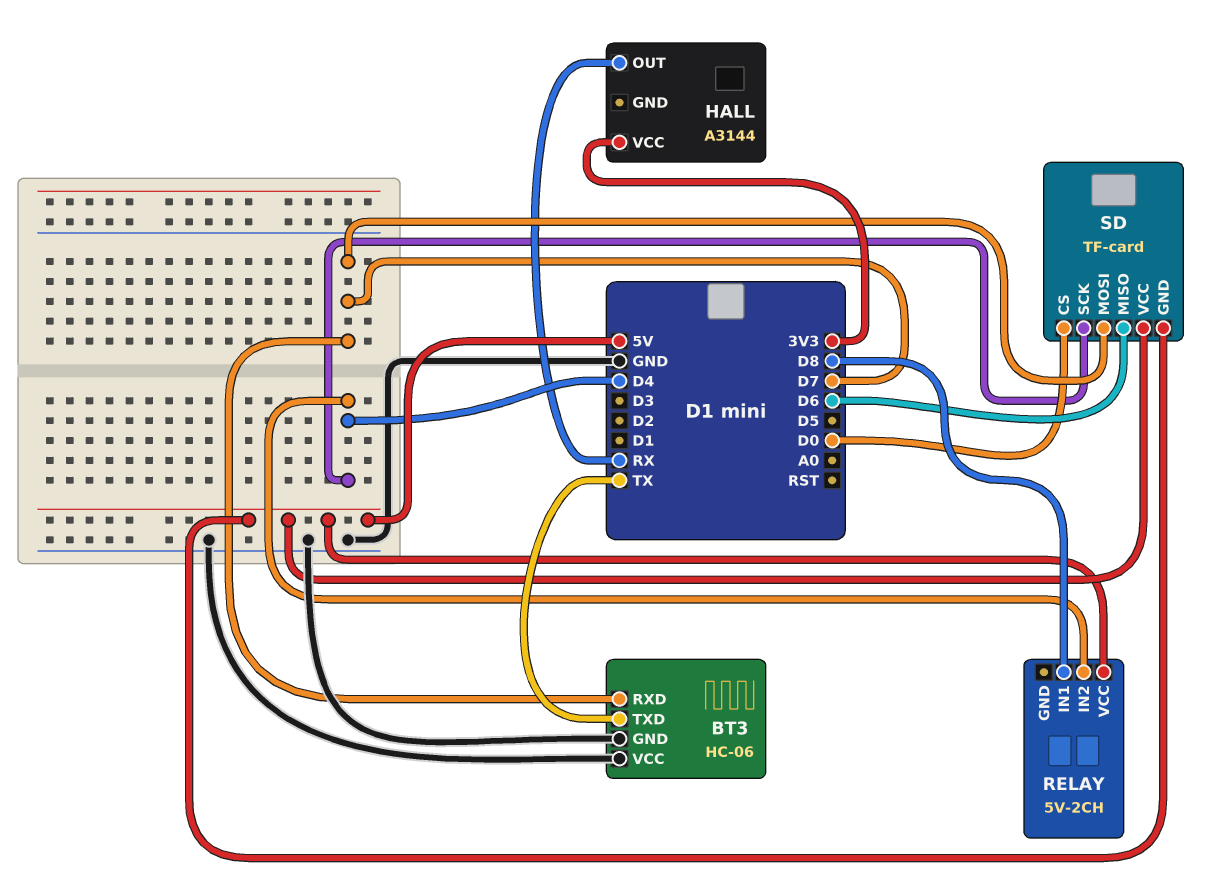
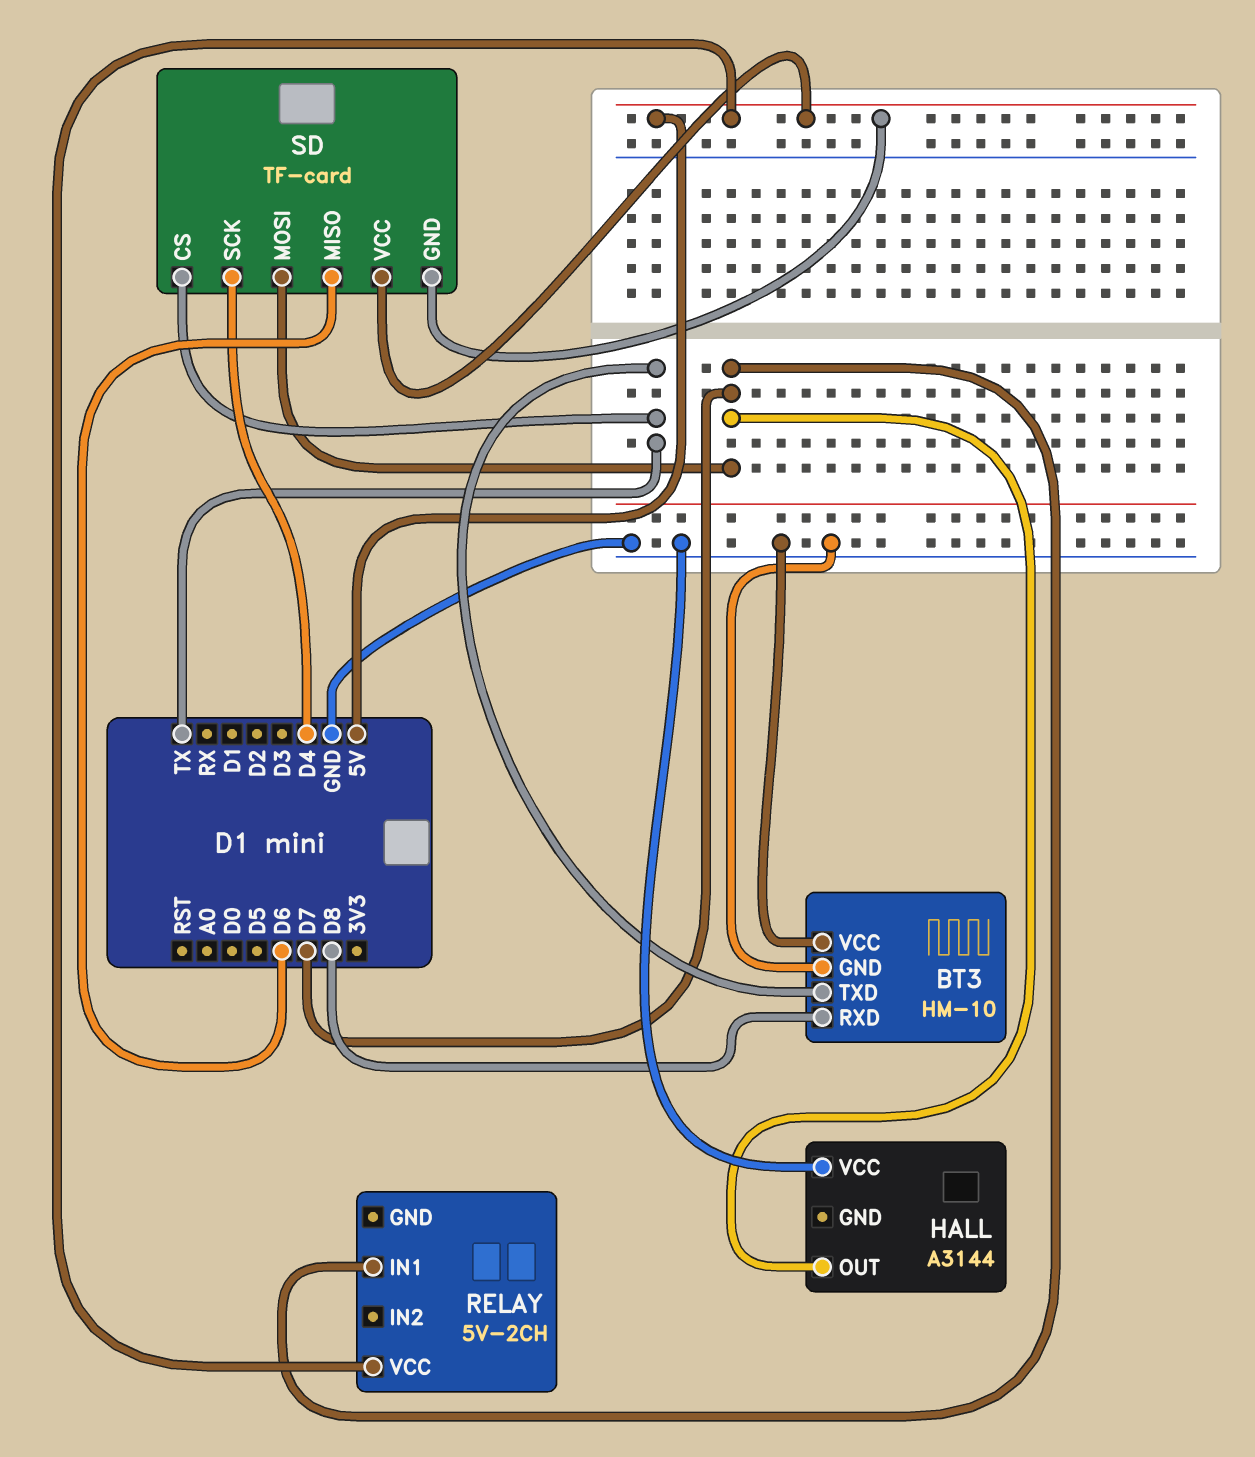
BT3: HC-06 -> HM-10
BT3 pin RXD: D7 -> D8
HALL pin OUT: RX -> D7
HALL pin VCC: 3V3 -> GND
RELAY pin IN1: D8 -> D7
RELAY pin IN2: D4 -> none
SD pin CS: D0 -> TX

